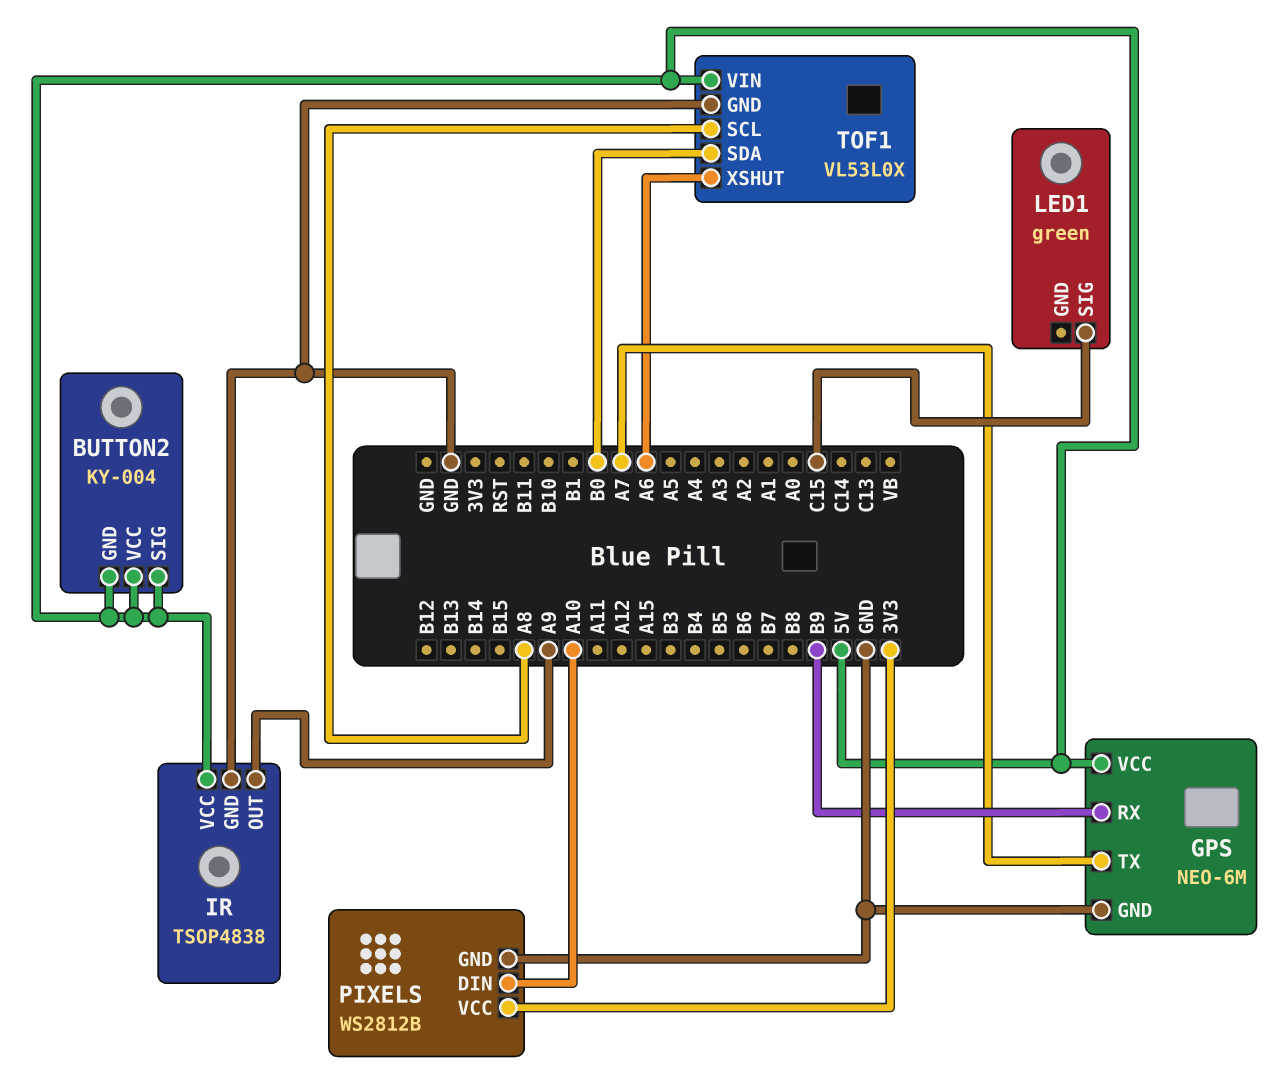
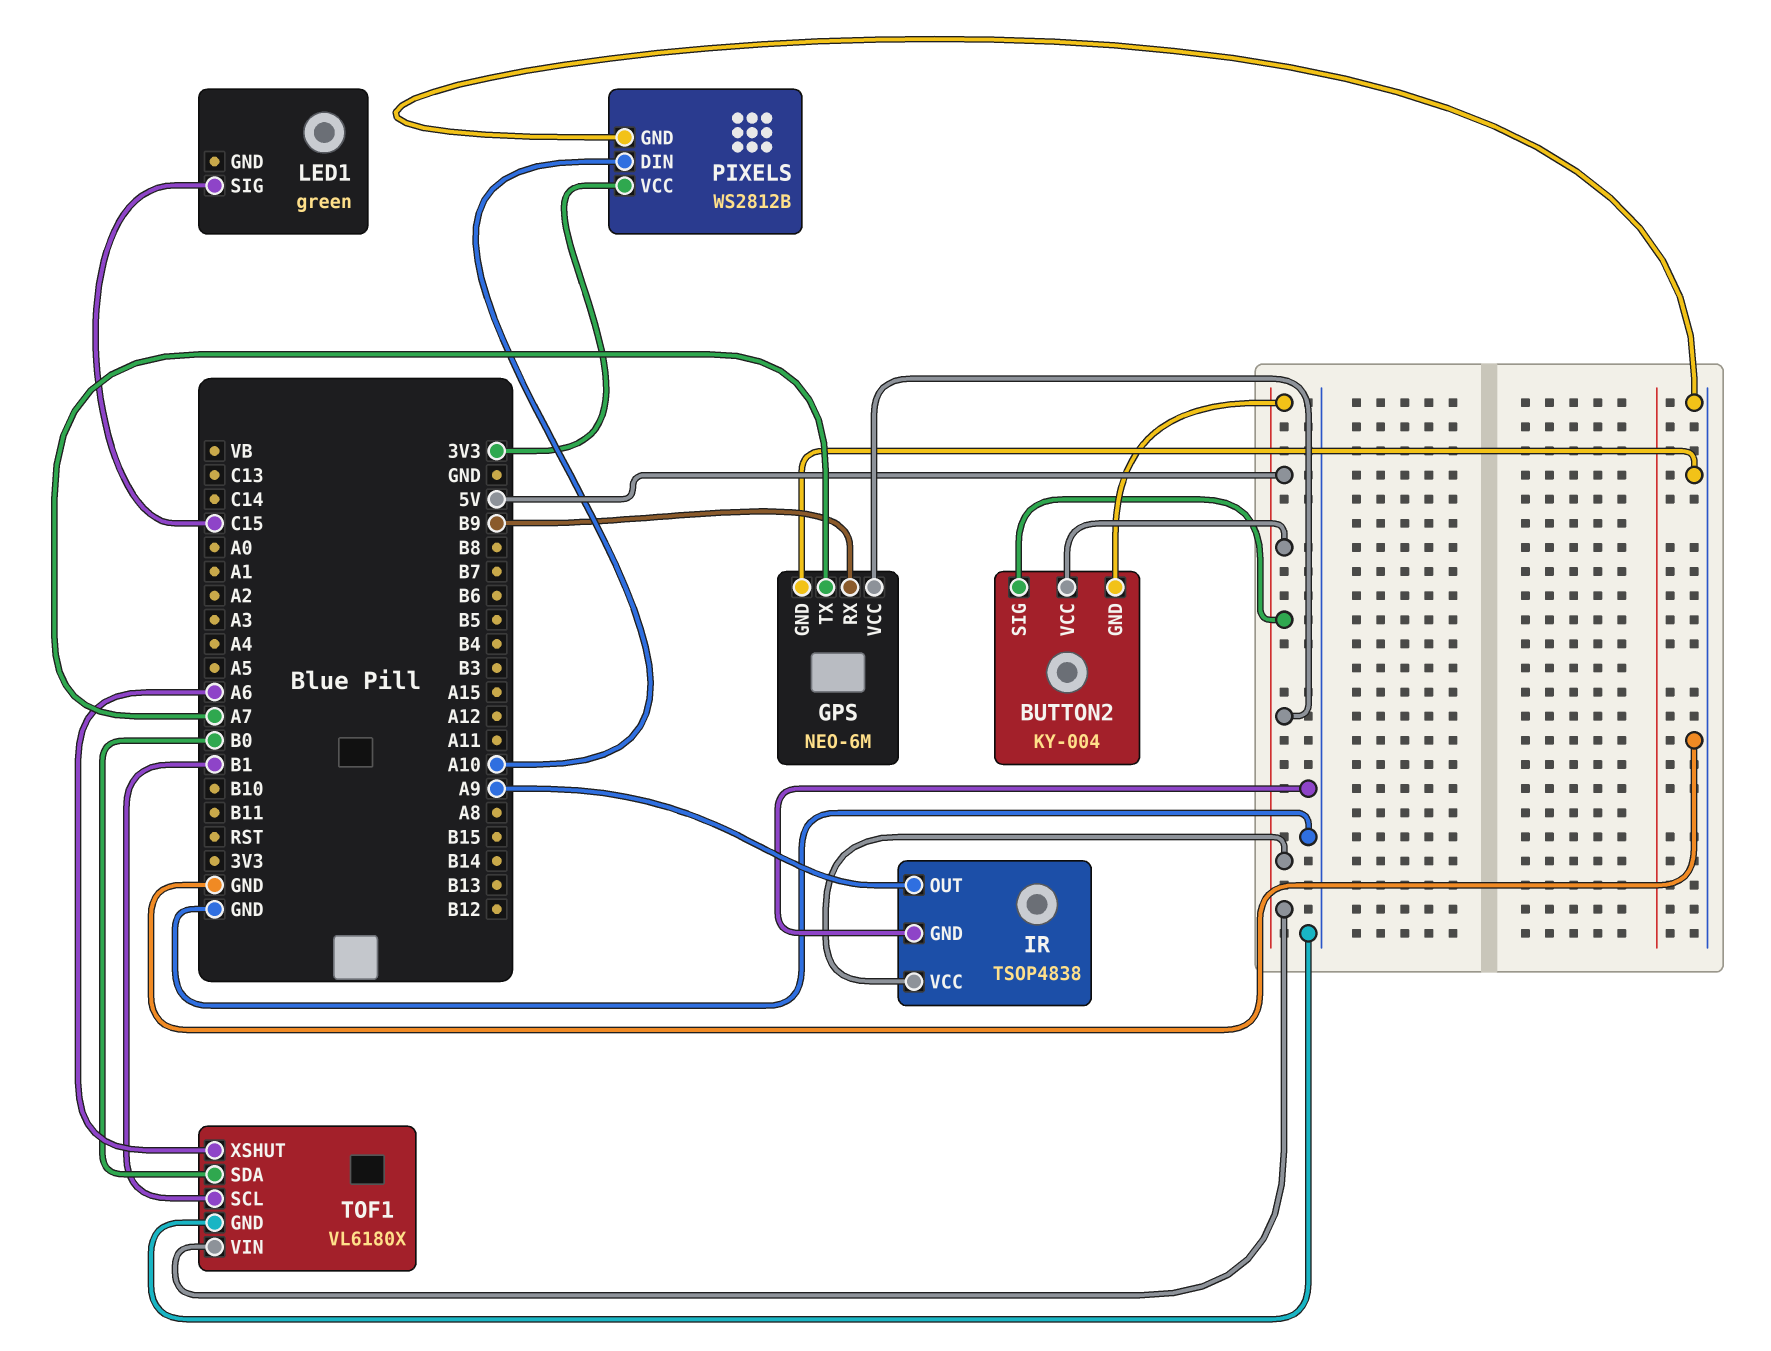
TOF1: VL53L0X -> VL6180X
TOF1 pin SCL: A8 -> B1

